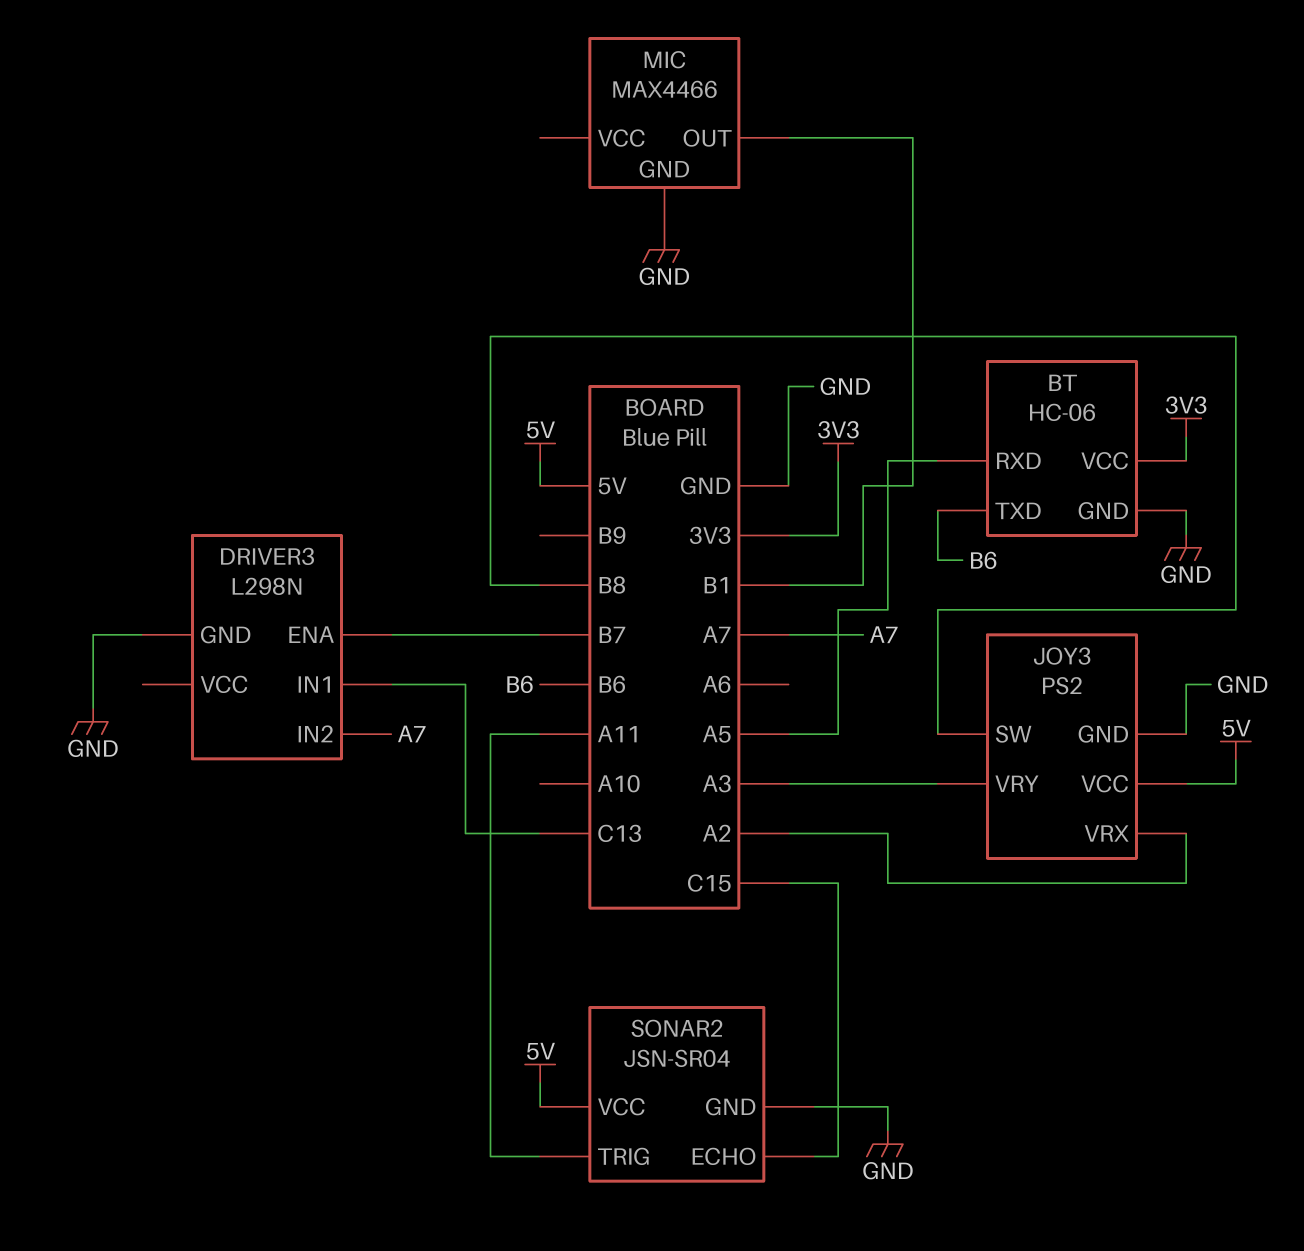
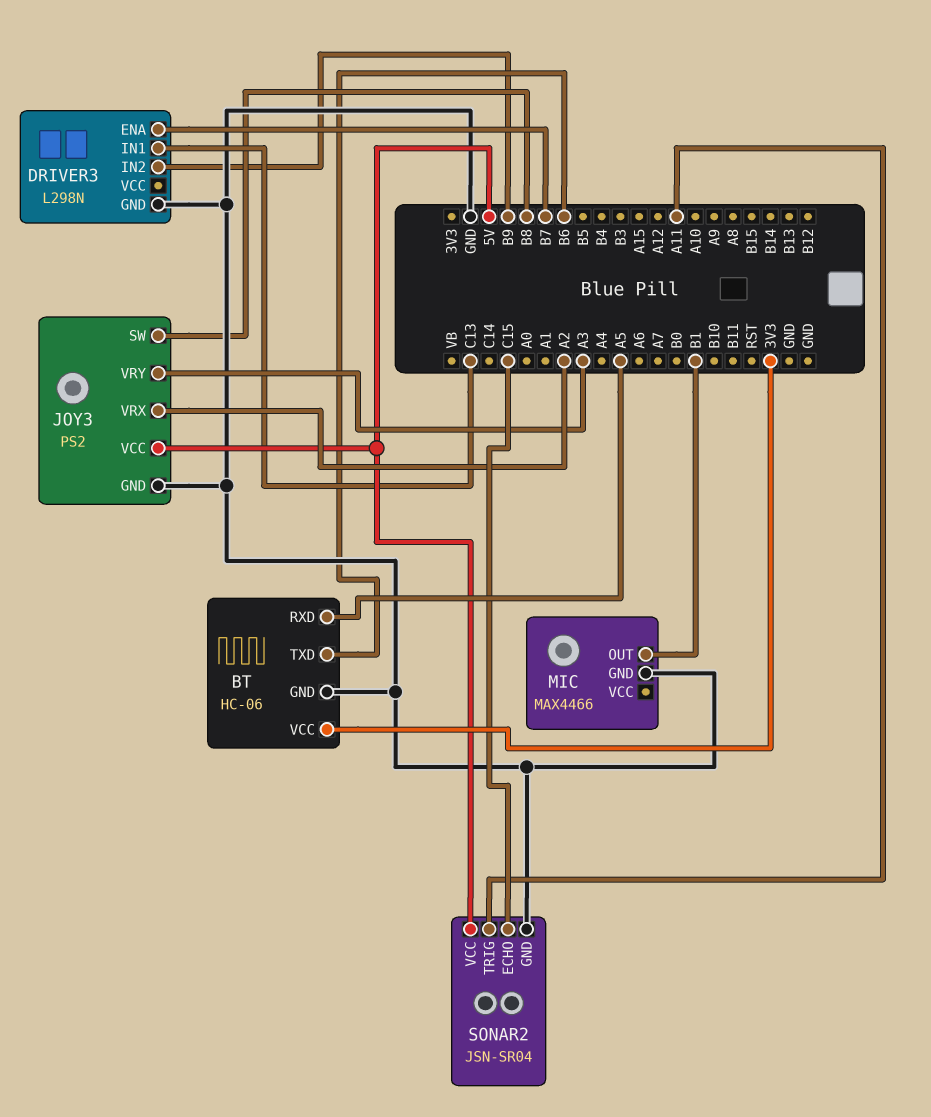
DRIVER3 pin IN2: A7 -> B9

